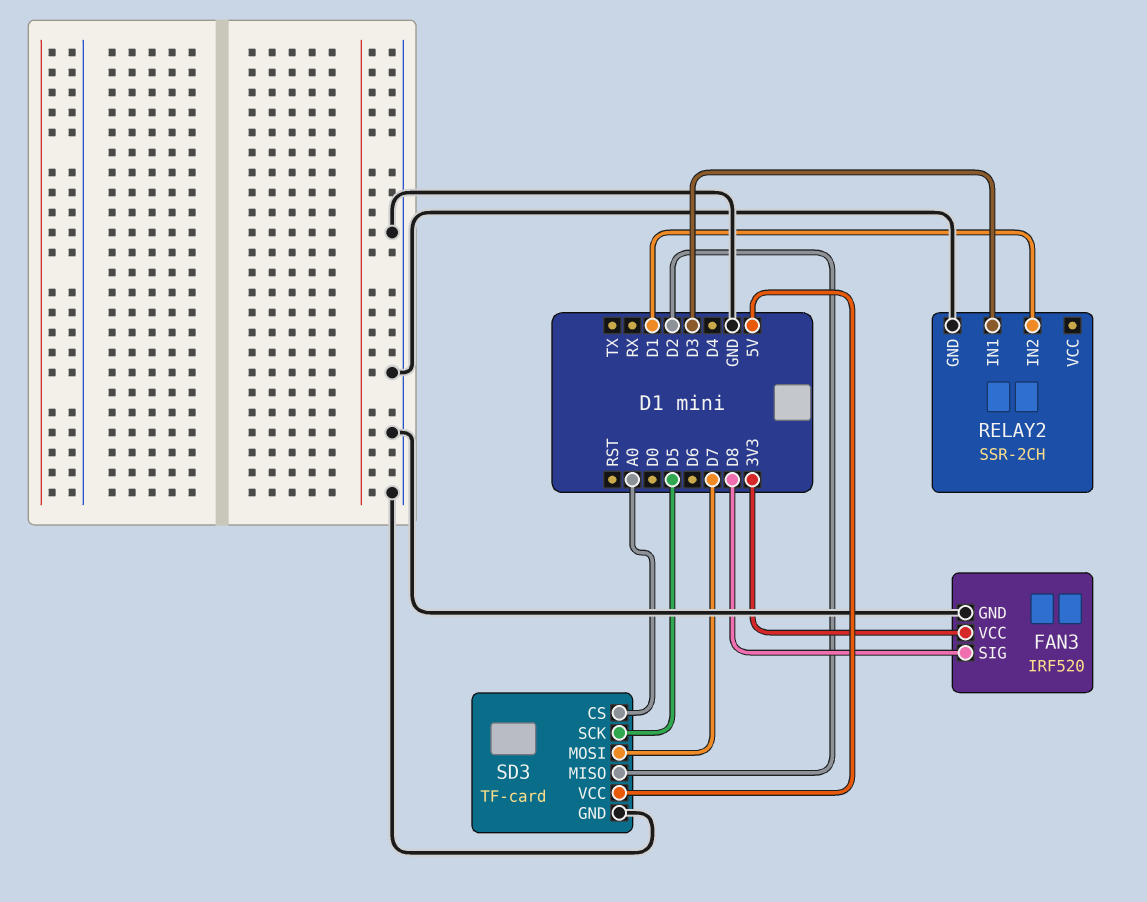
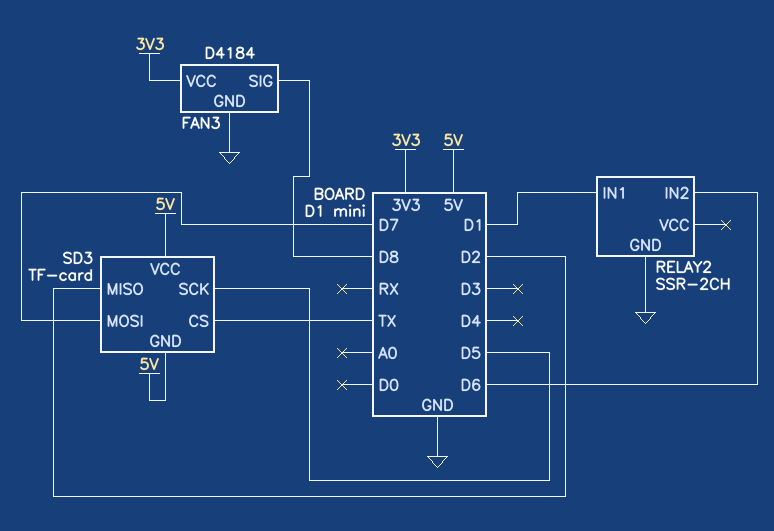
FAN3: IRF520 -> D4184
RELAY2 pin IN1: D3 -> D1
RELAY2 pin IN2: D1 -> D6
SD3 pin CS: A0 -> TX
SD3 pin GND: GND -> 5V

